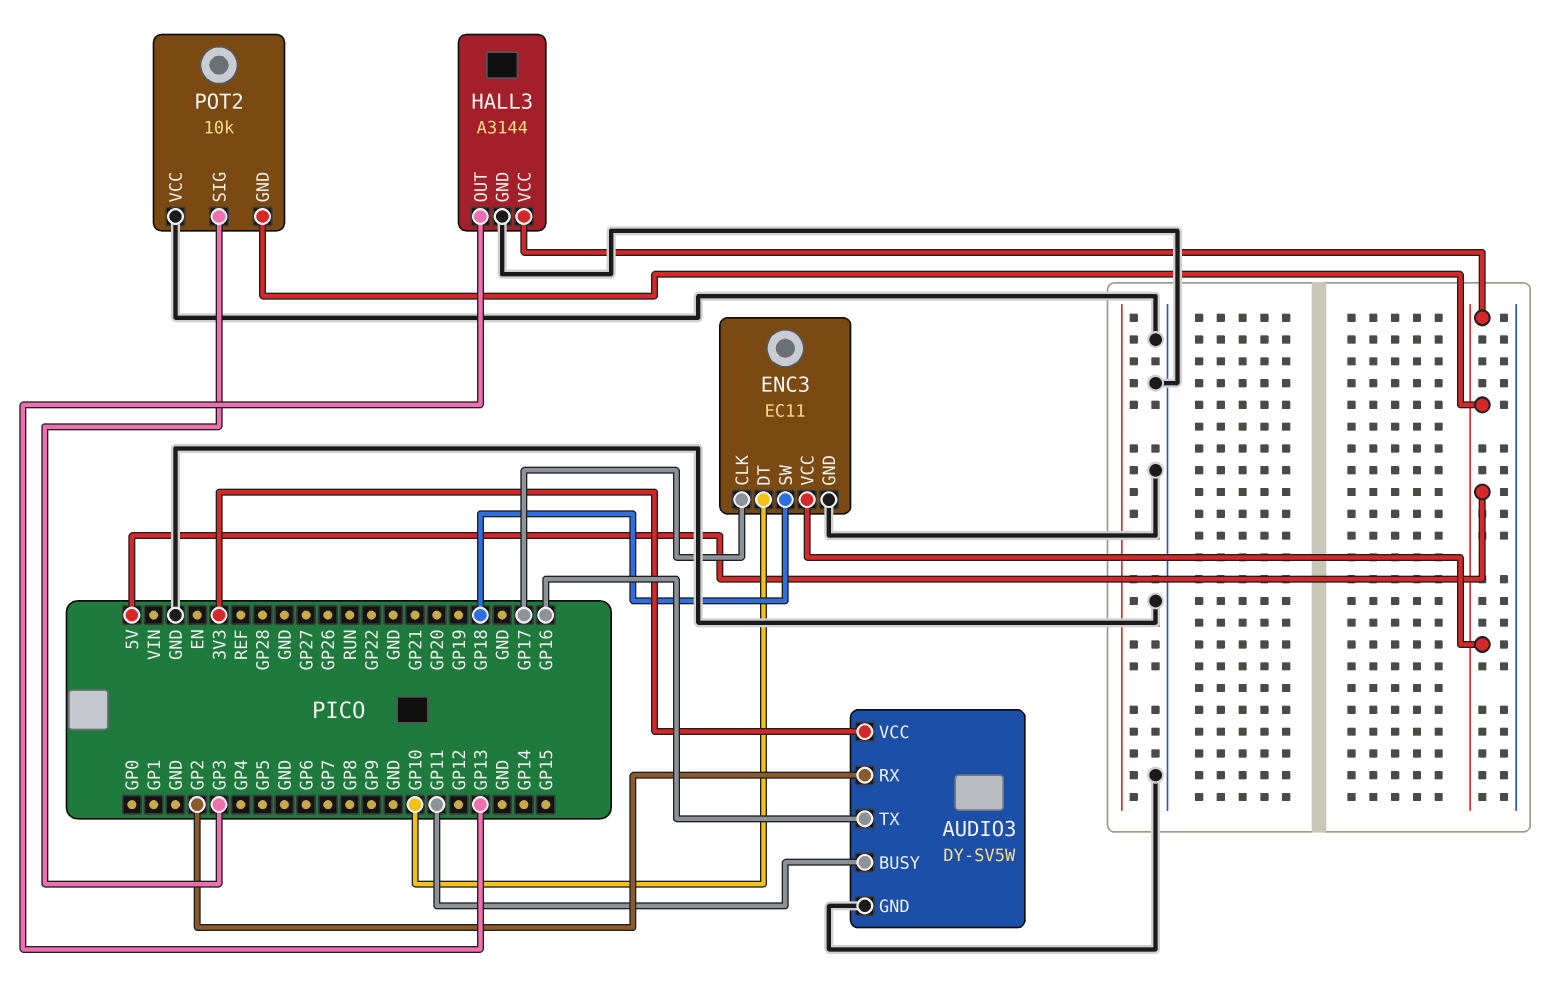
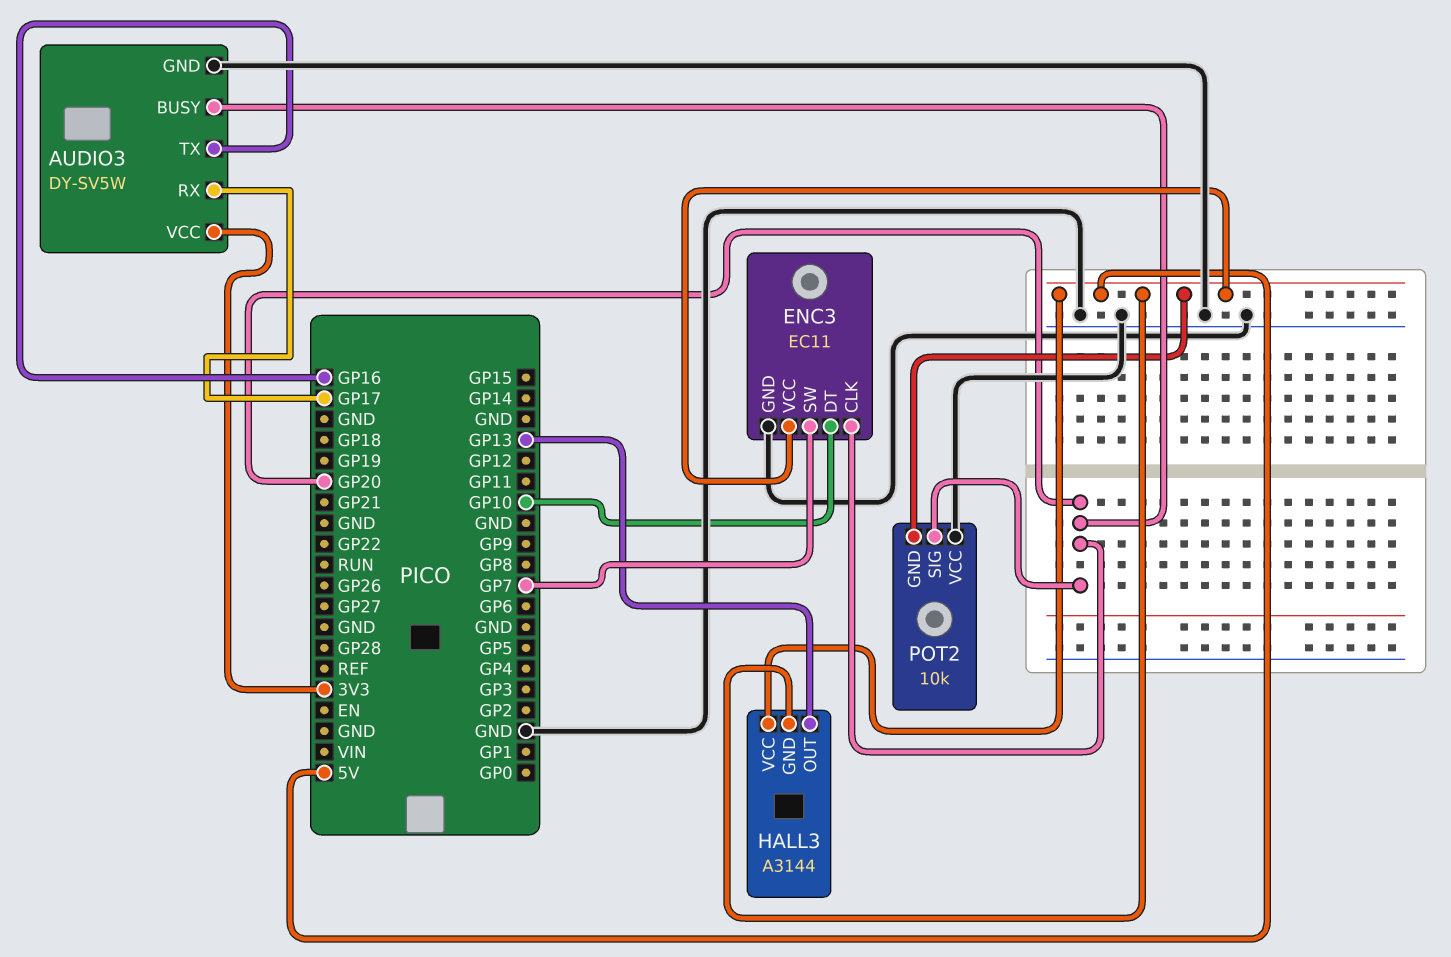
AUDIO3 pin BUSY: GP11 -> GP20
AUDIO3 pin RX: GP2 -> GP17
ENC3 pin CLK: GP17 -> GP20
ENC3 pin SW: GP18 -> GP7
HALL3 pin GND: GND -> 5V
POT2 pin SIG: GP3 -> GP20

